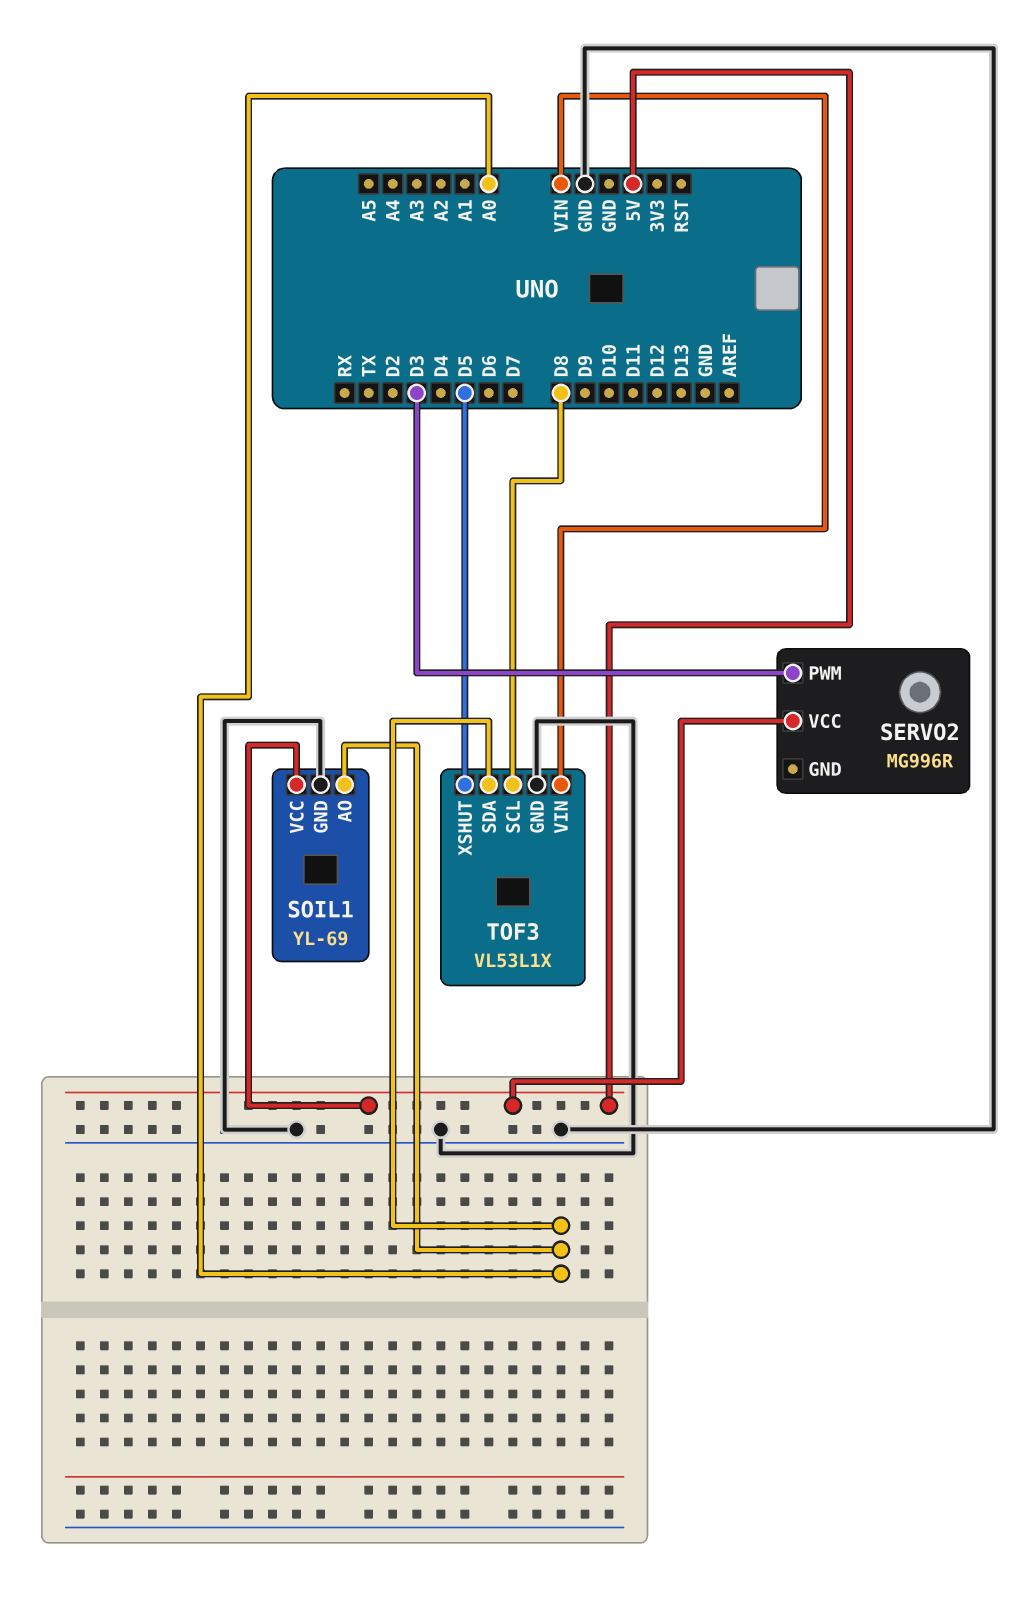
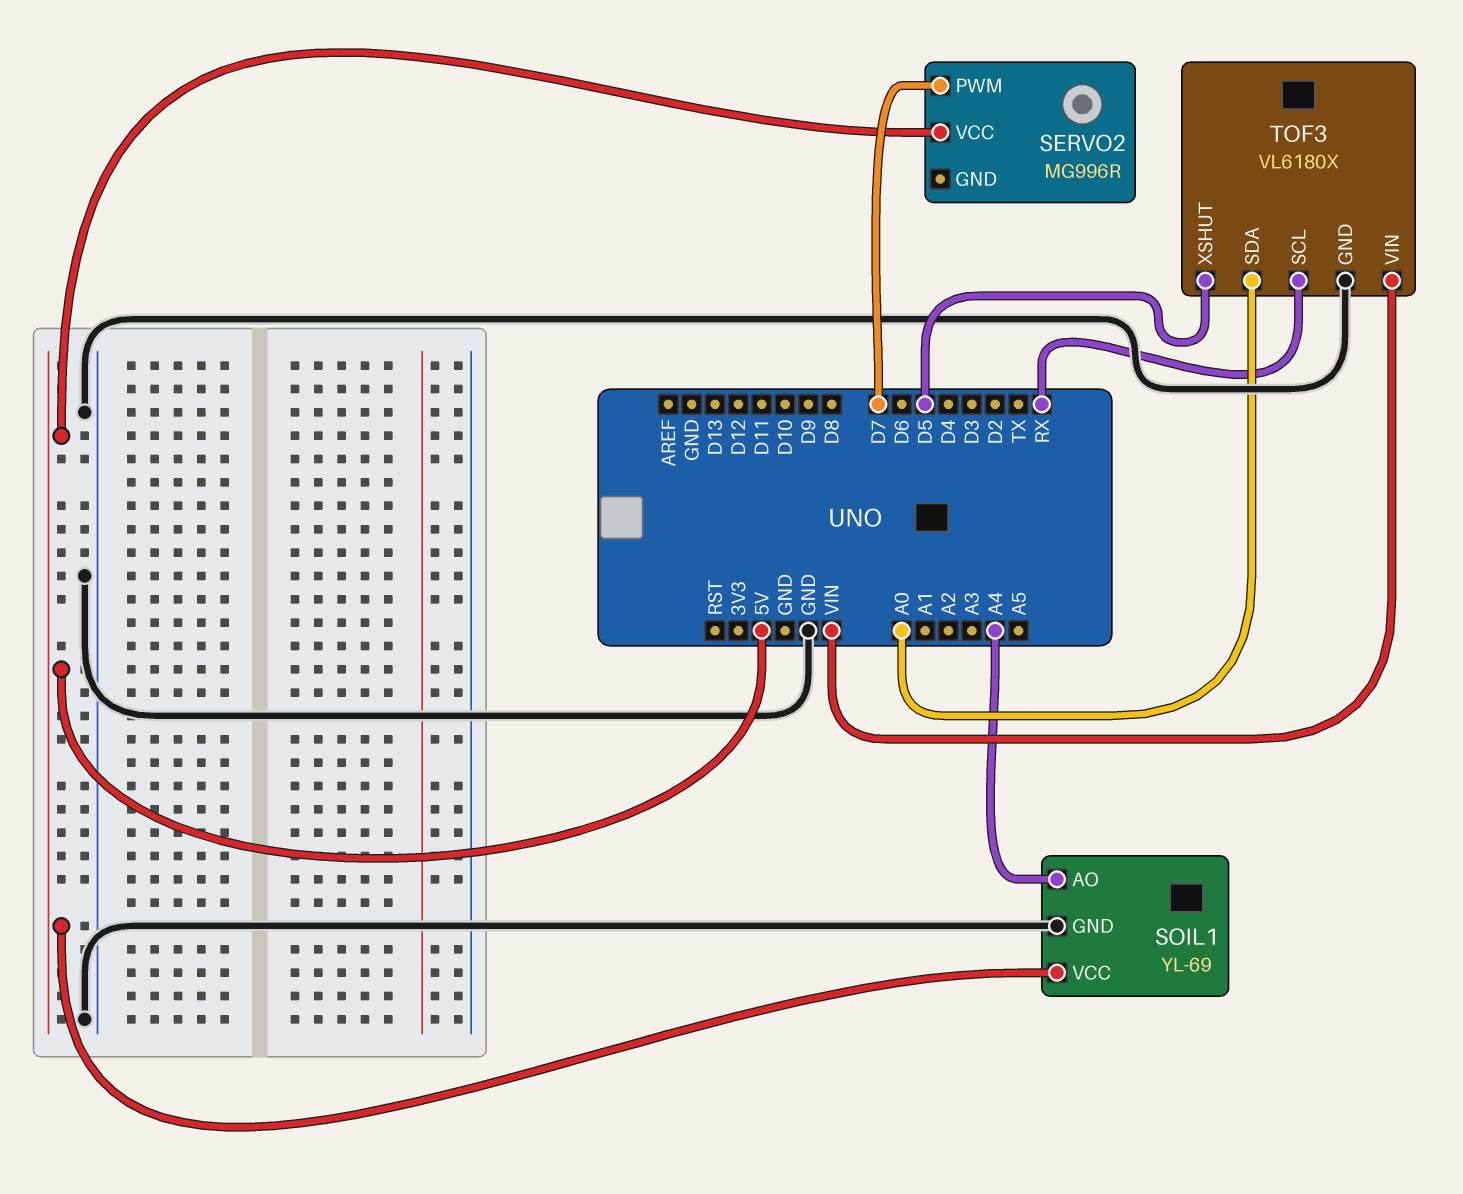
SERVO2 pin PWM: D3 -> D7
SOIL1 pin AO: A0 -> A4
TOF3: VL53L1X -> VL6180X
TOF3 pin SCL: D8 -> RX

